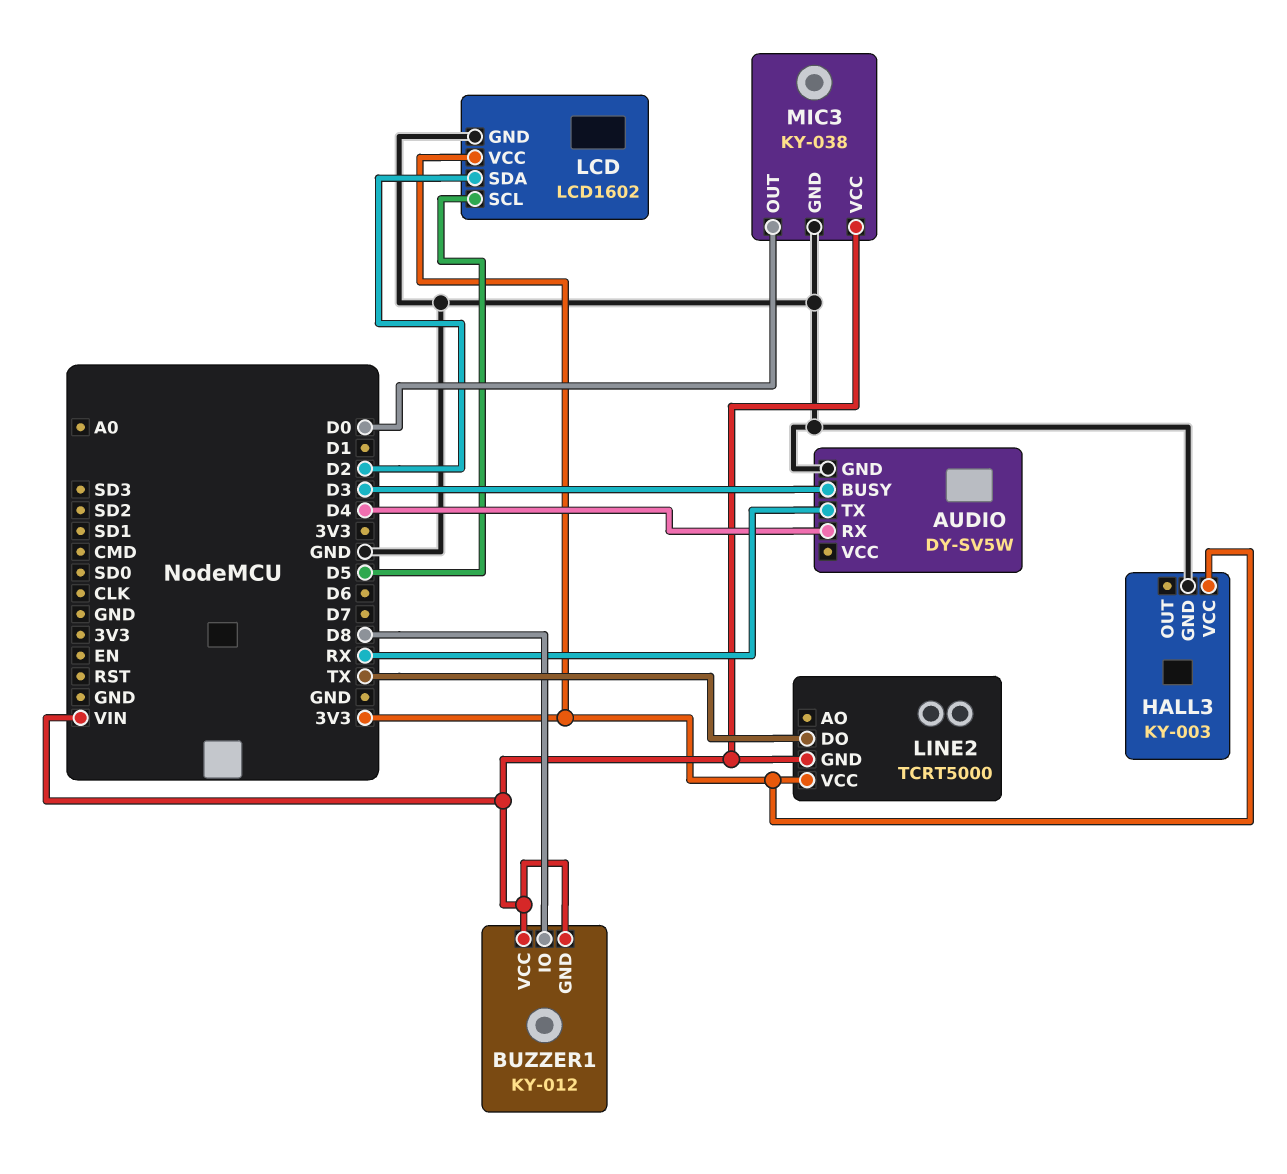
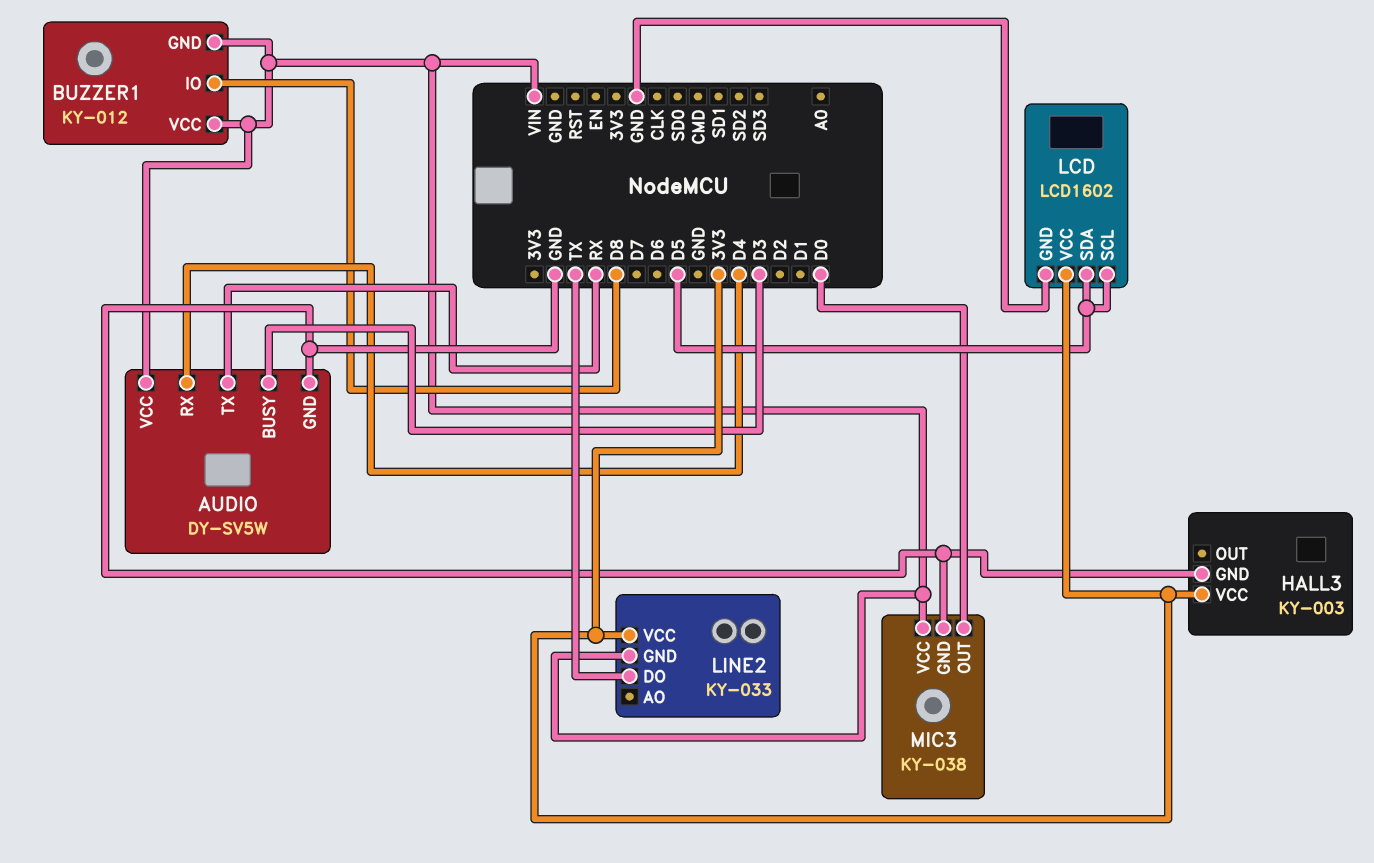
AUDIO pin VCC: none -> VIN
LCD pin SDA: D2 -> D5
LINE2: TCRT5000 -> KY-033

